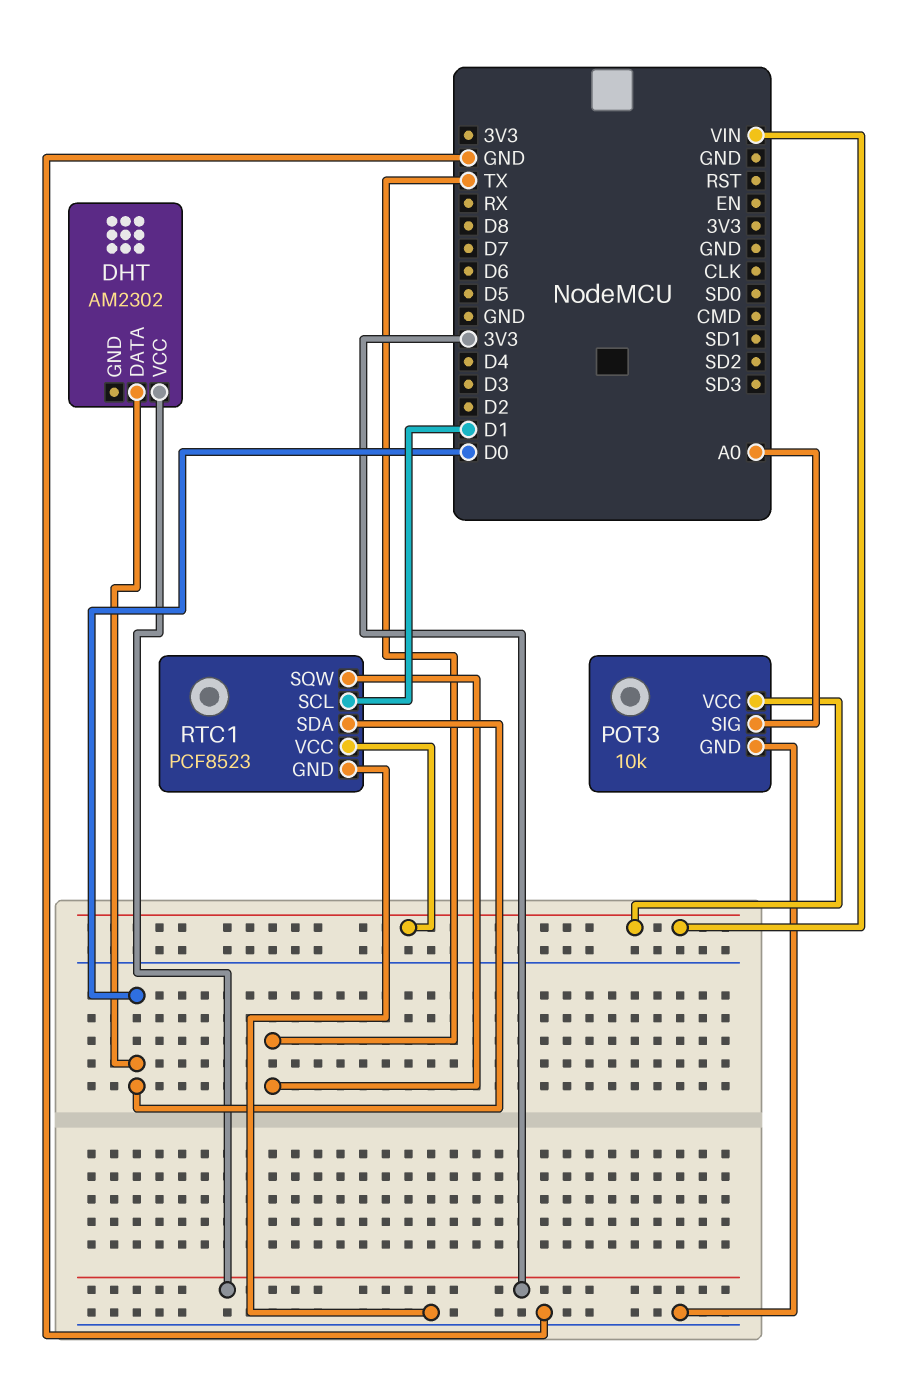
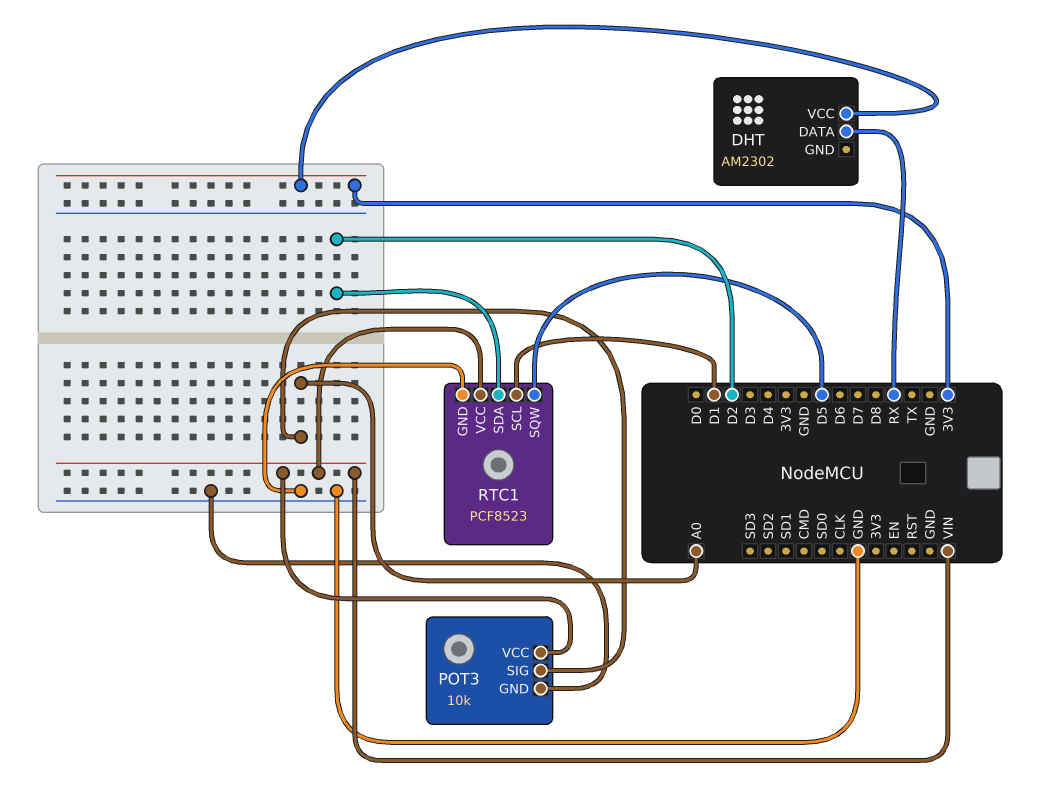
DHT pin DATA: D0 -> RX
RTC1 pin SDA: D0 -> D2
RTC1 pin SQW: TX -> D5

